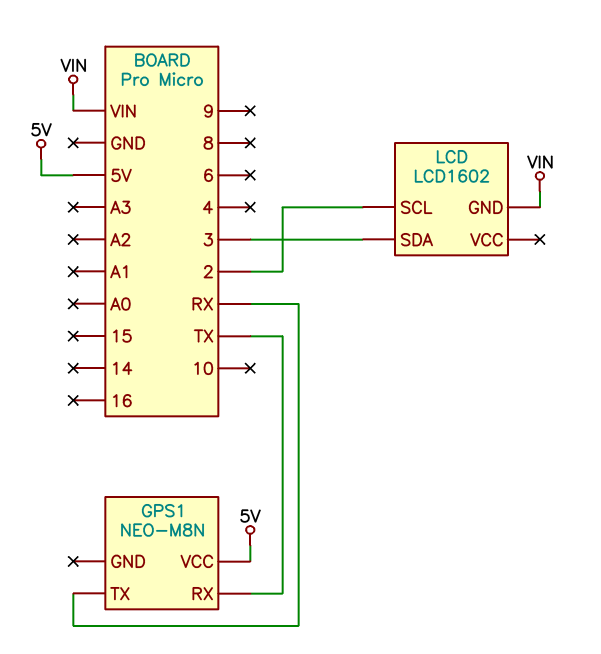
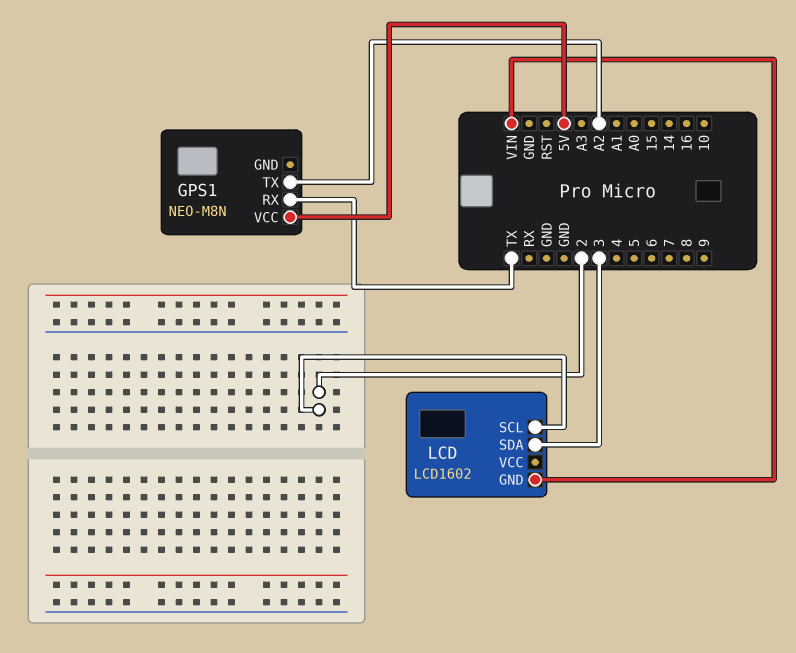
GPS1 pin TX: RX -> A2

